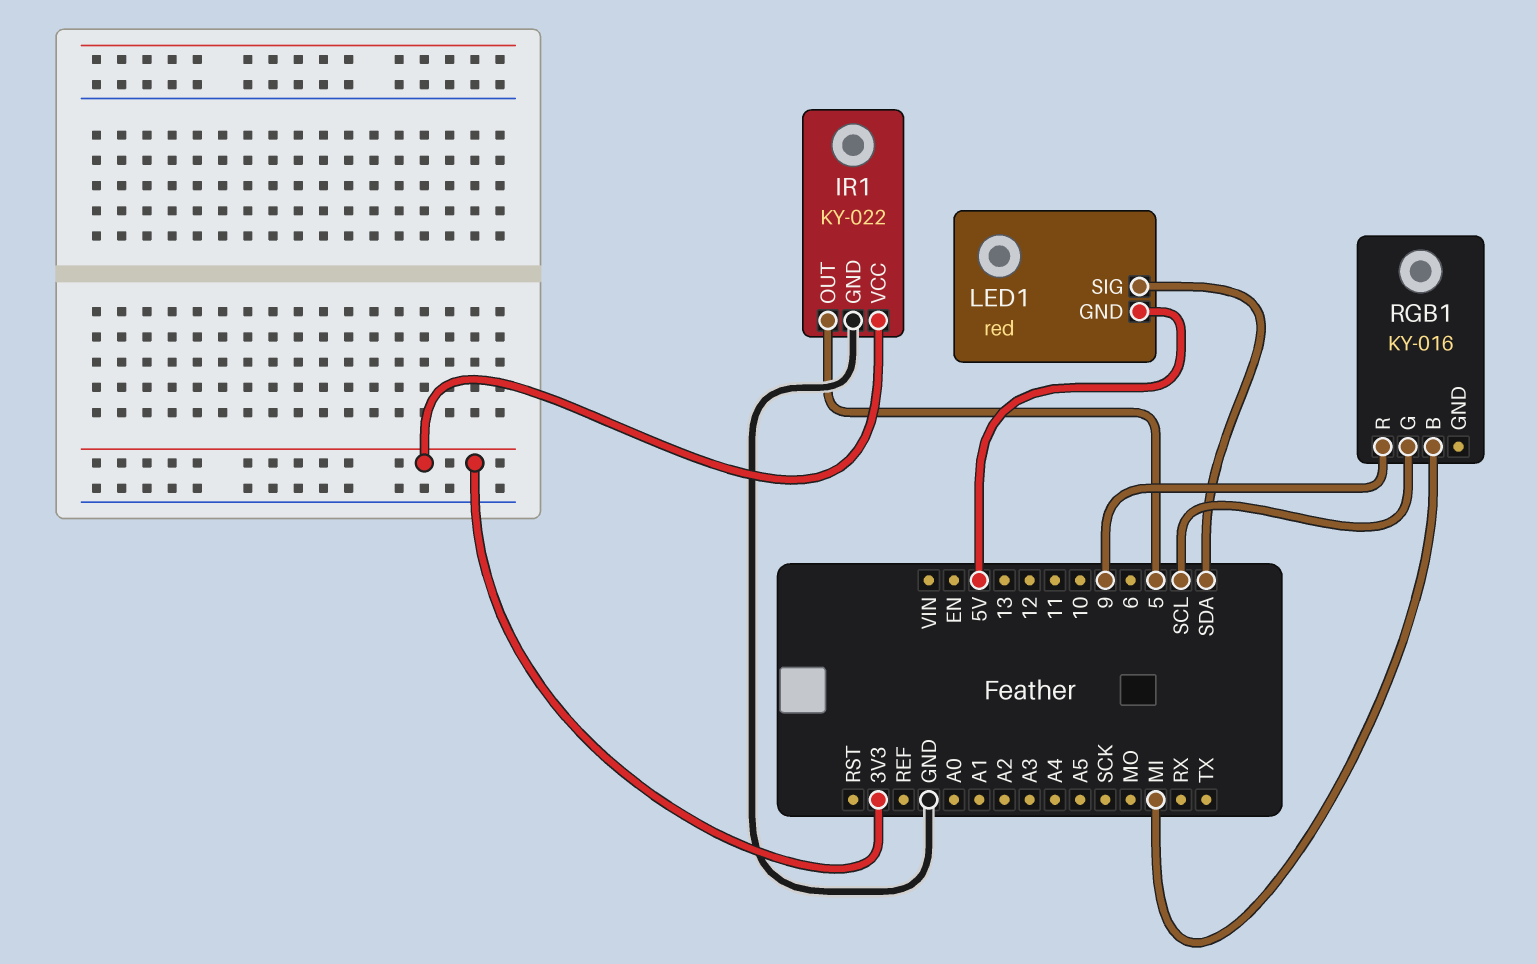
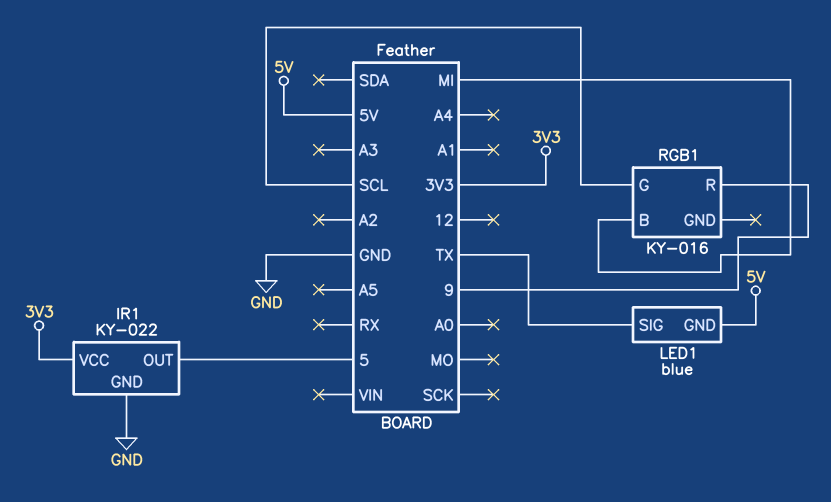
LED1: red -> blue
LED1 pin SIG: SDA -> TX

